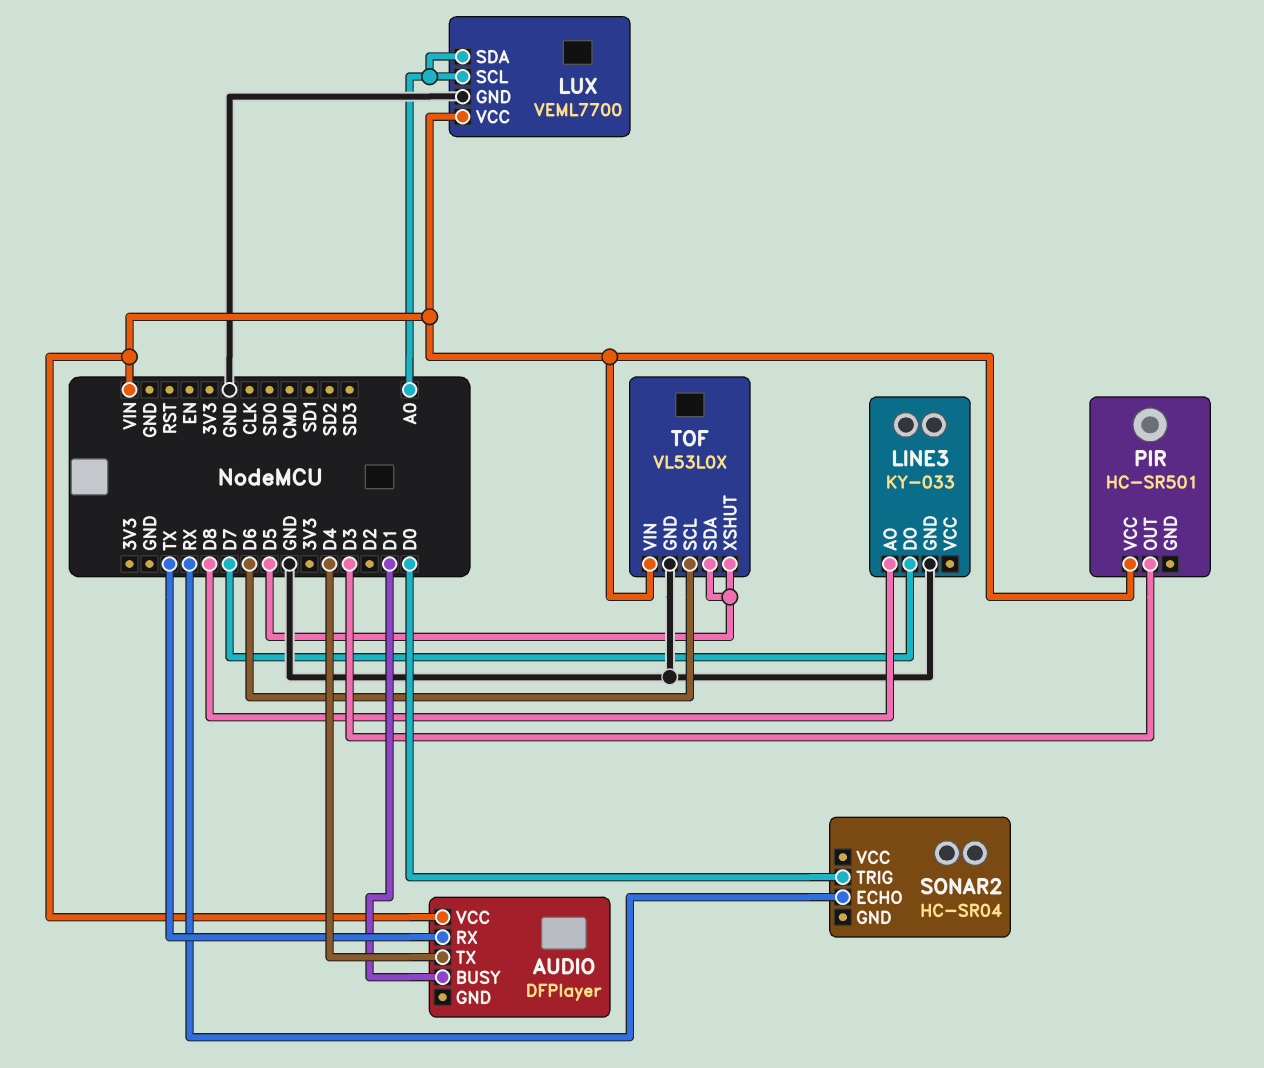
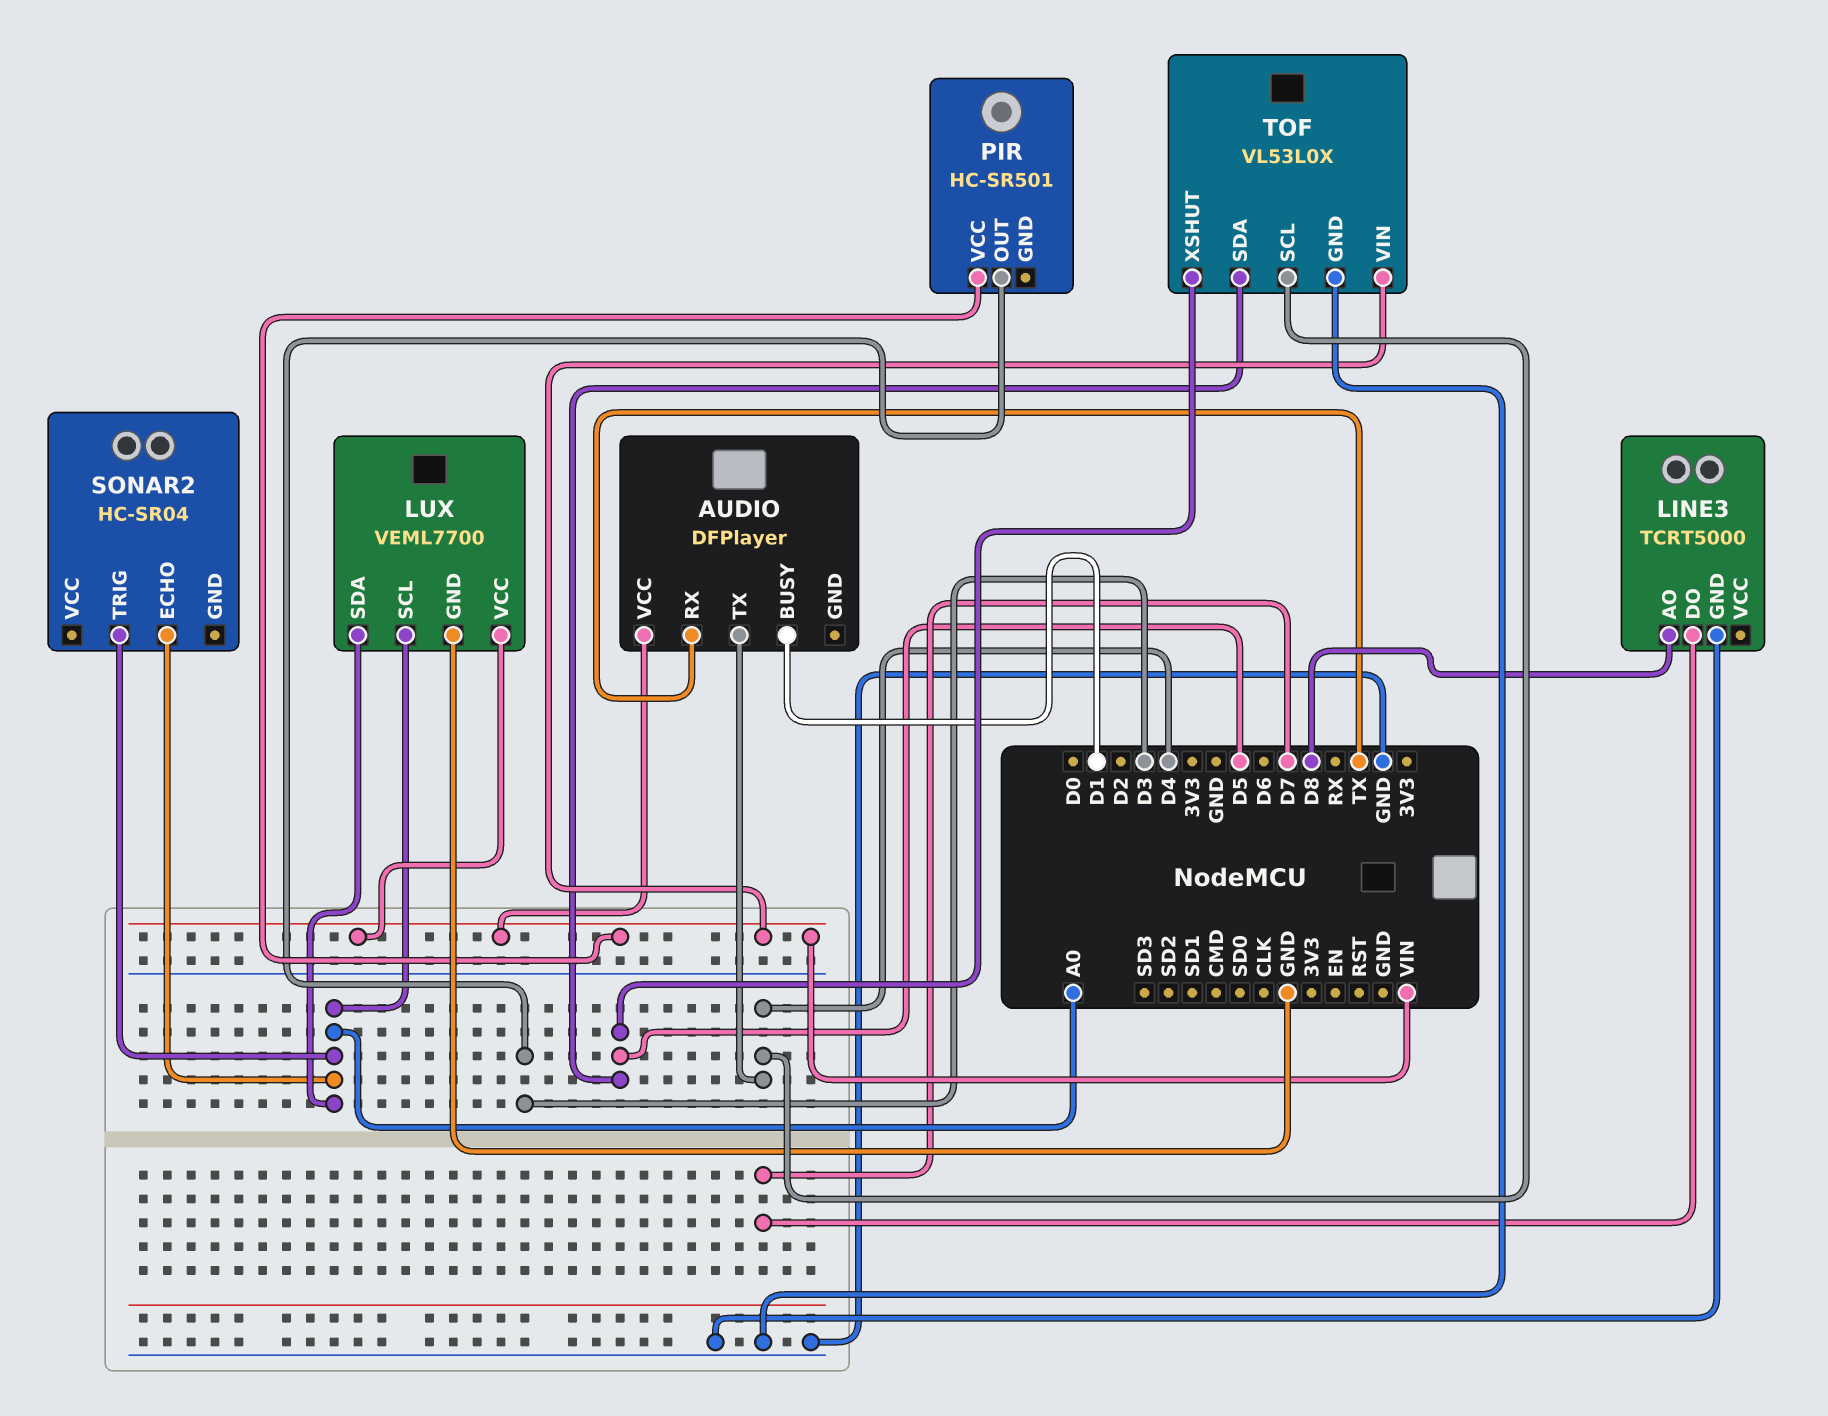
LINE3: KY-033 -> TCRT5000
SONAR2 pin ECHO: RX -> A0
SONAR2 pin TRIG: D0 -> A0
TOF pin SCL: D6 -> D4

